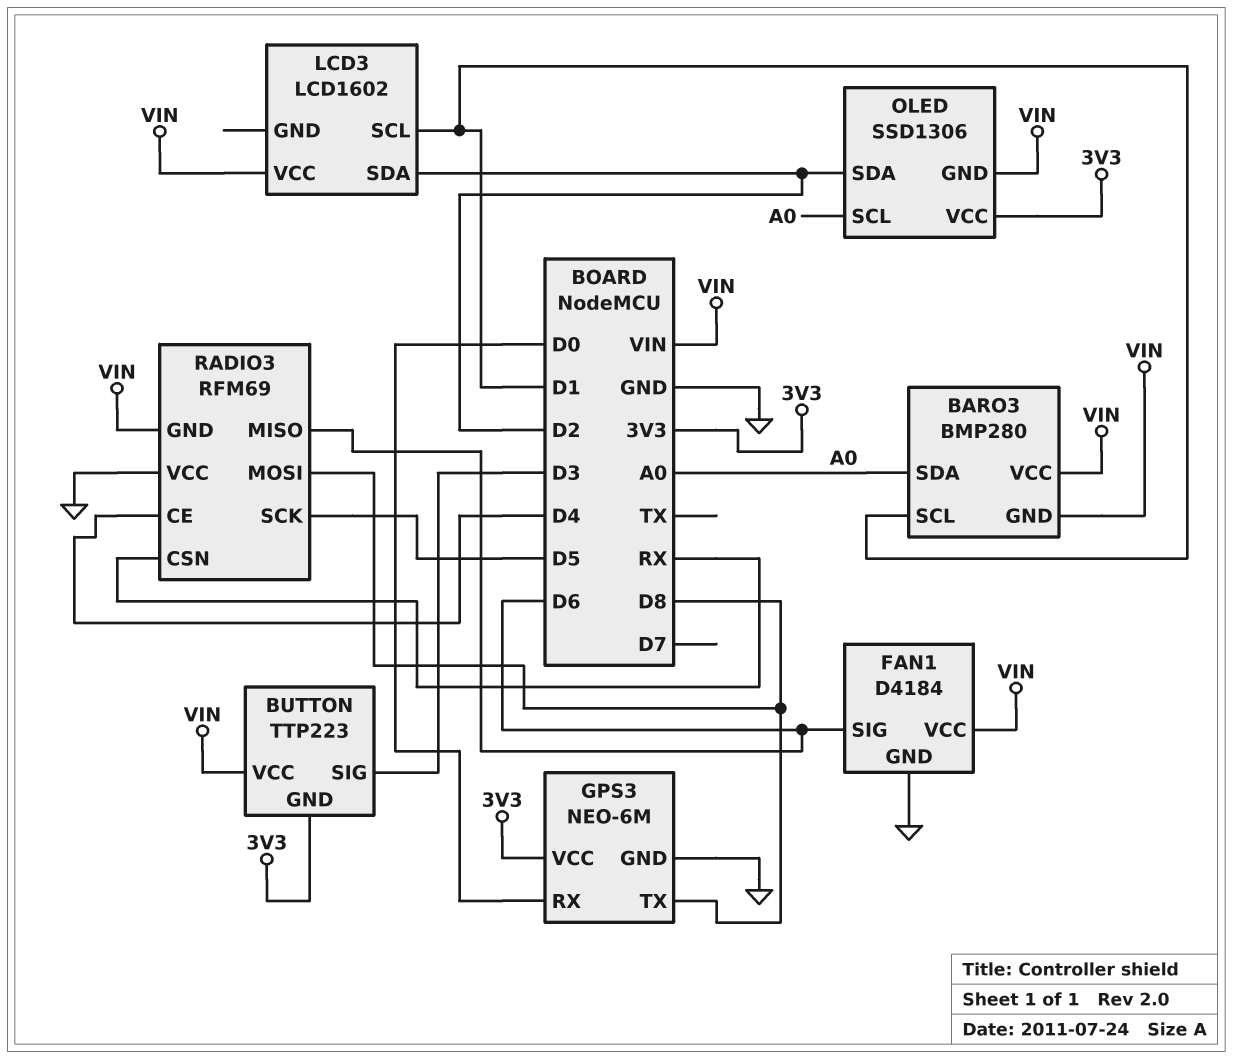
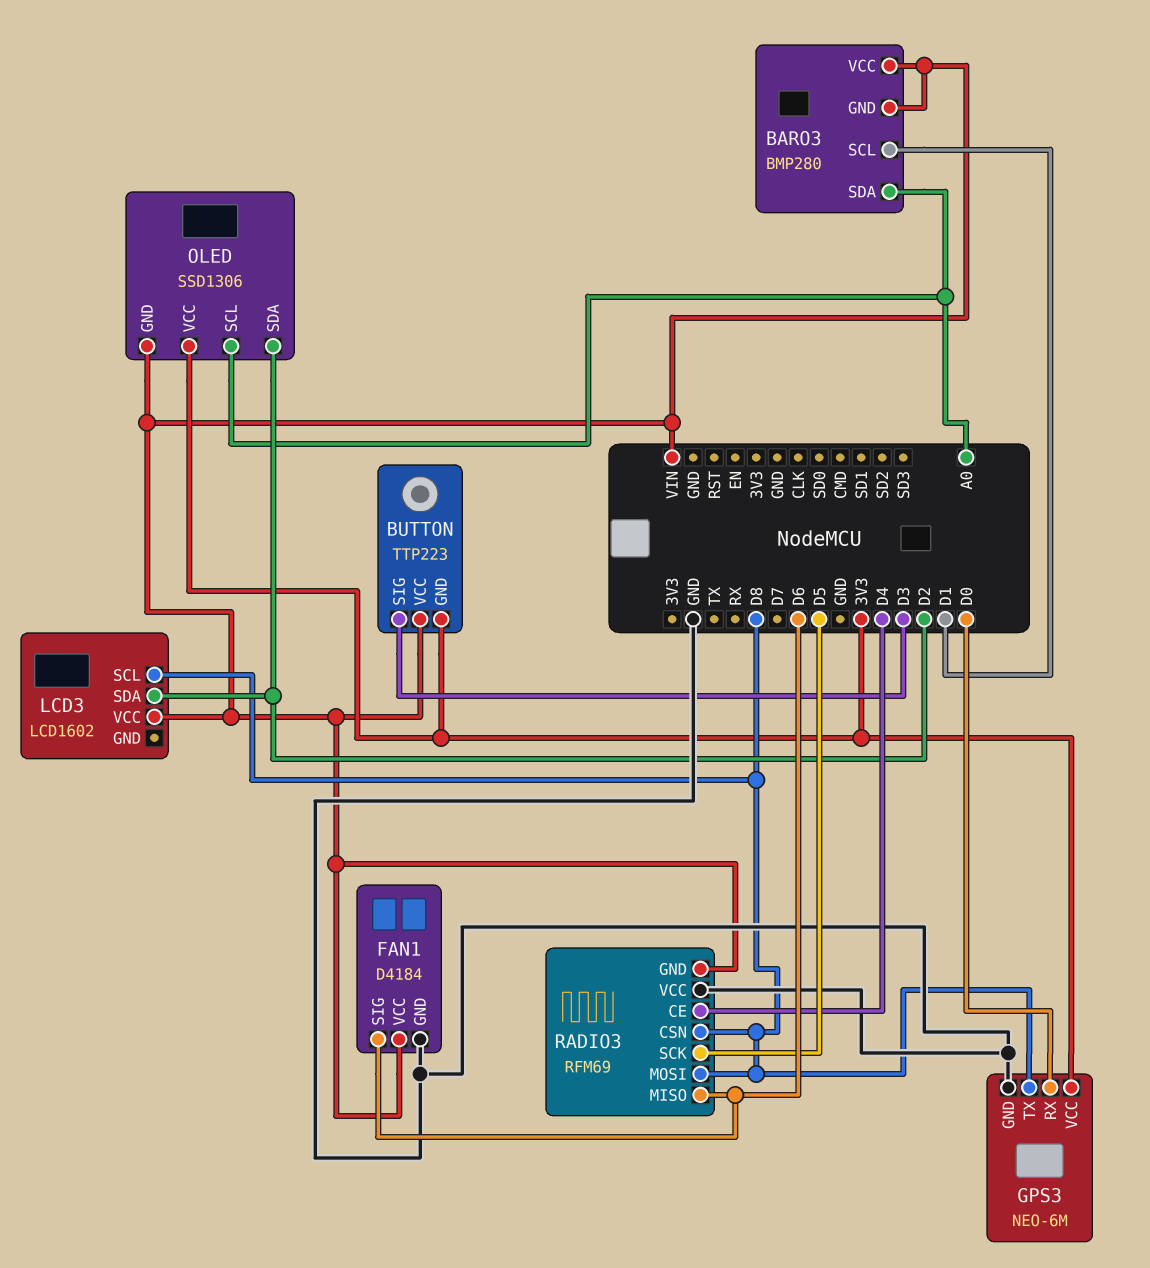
LCD3 pin SCL: D1 -> D8
RADIO3 pin CSN: RX -> D8

